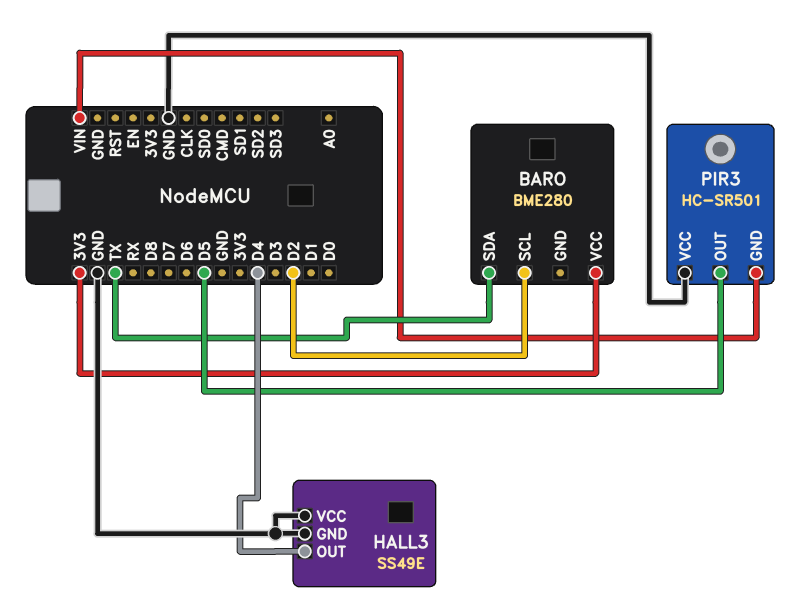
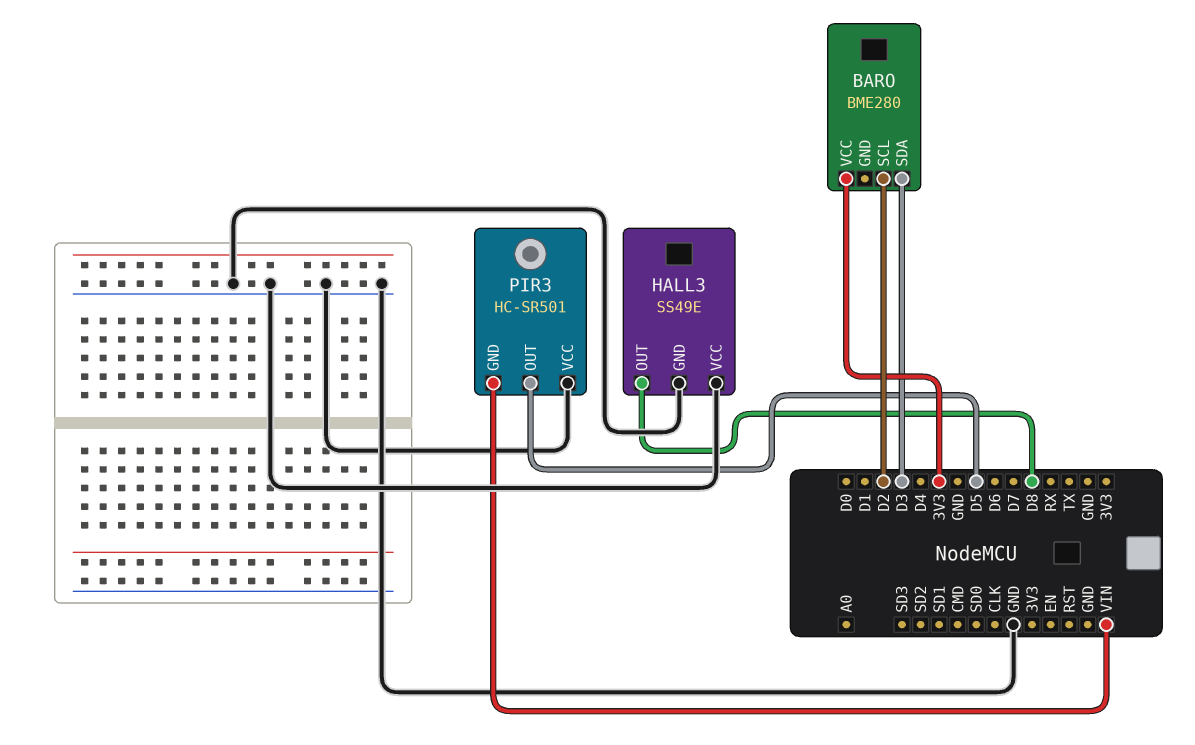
BARO pin SDA: TX -> D3
HALL3 pin OUT: D4 -> D8

